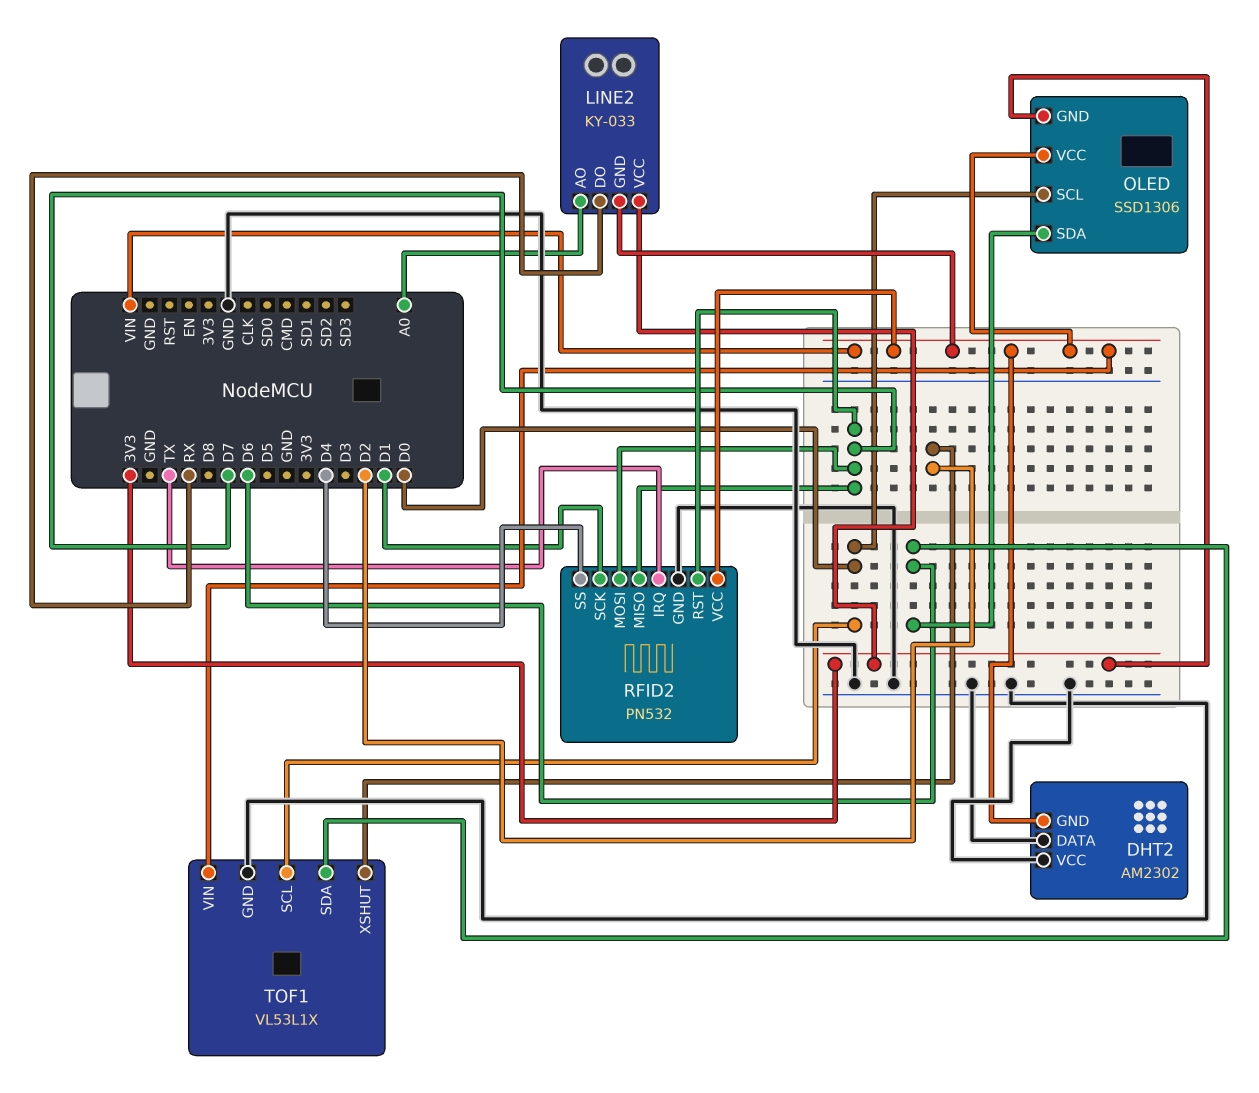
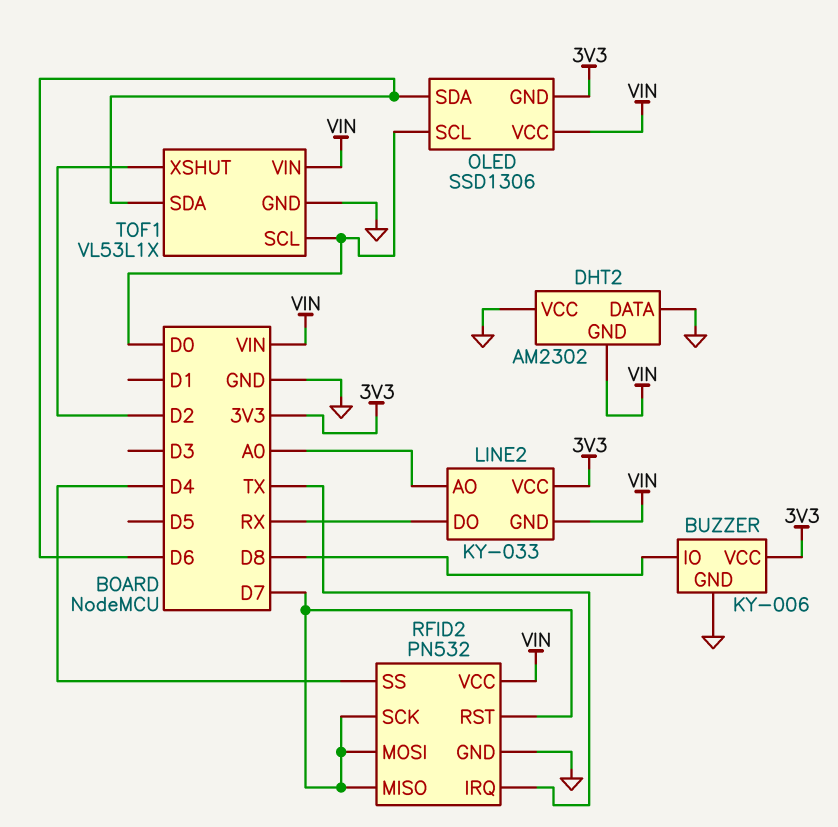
BUZZER: none -> KY-006
BUZZER pin GND: none -> GND
BUZZER pin IO: none -> D8
BUZZER pin VCC: none -> 3V3
RFID2 pin SCK: D1 -> D7

